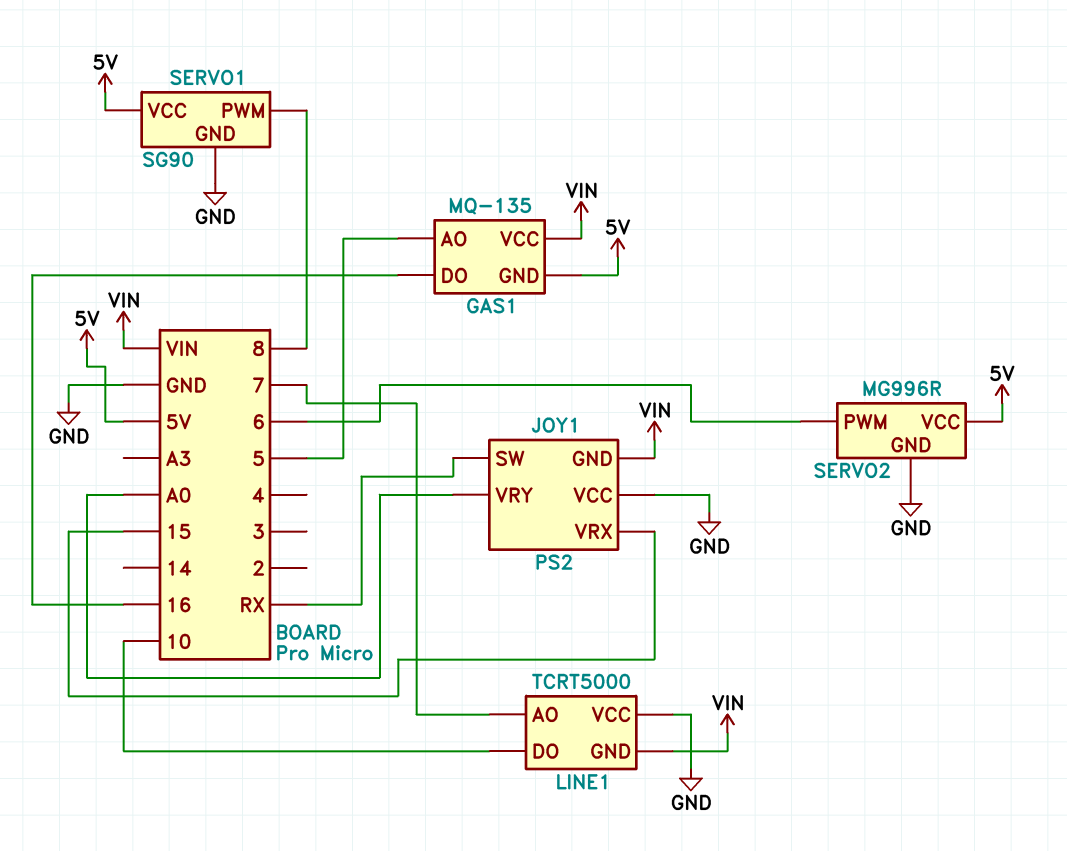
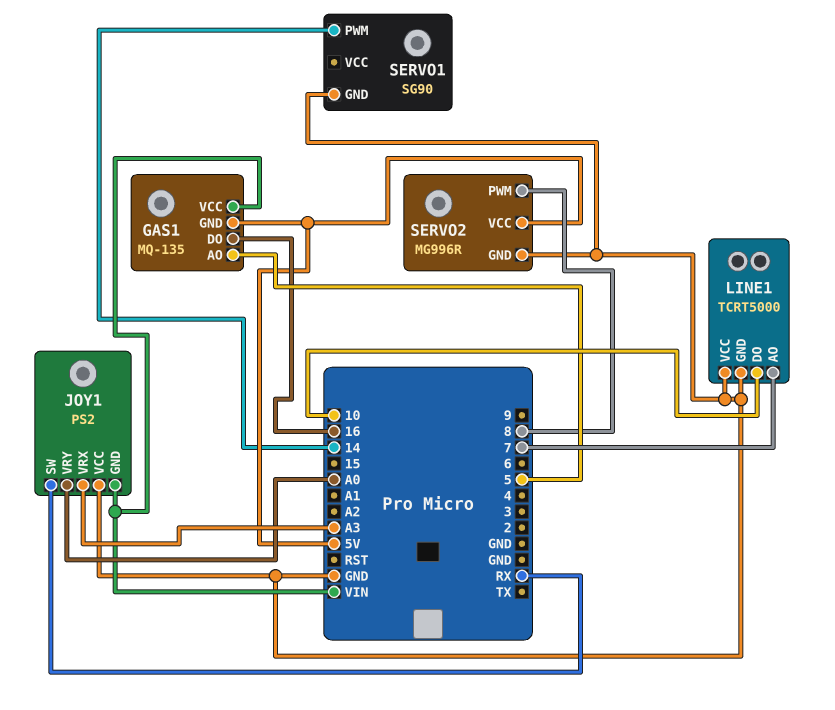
JOY1 pin VRX: 15 -> A3
LINE1 pin GND: VIN -> GND
SERVO1 pin PWM: 8 -> 14
SERVO1 pin VCC: 5V -> none
SERVO2 pin PWM: 6 -> 8

